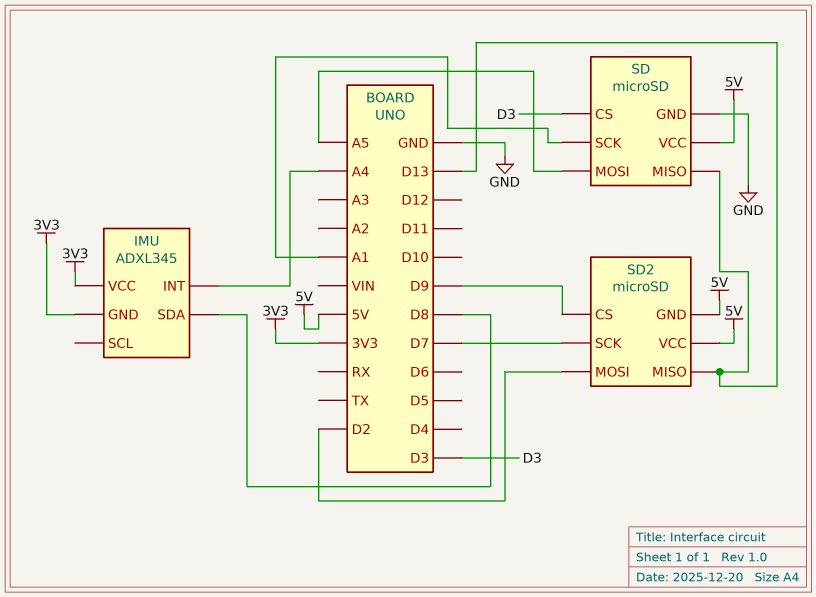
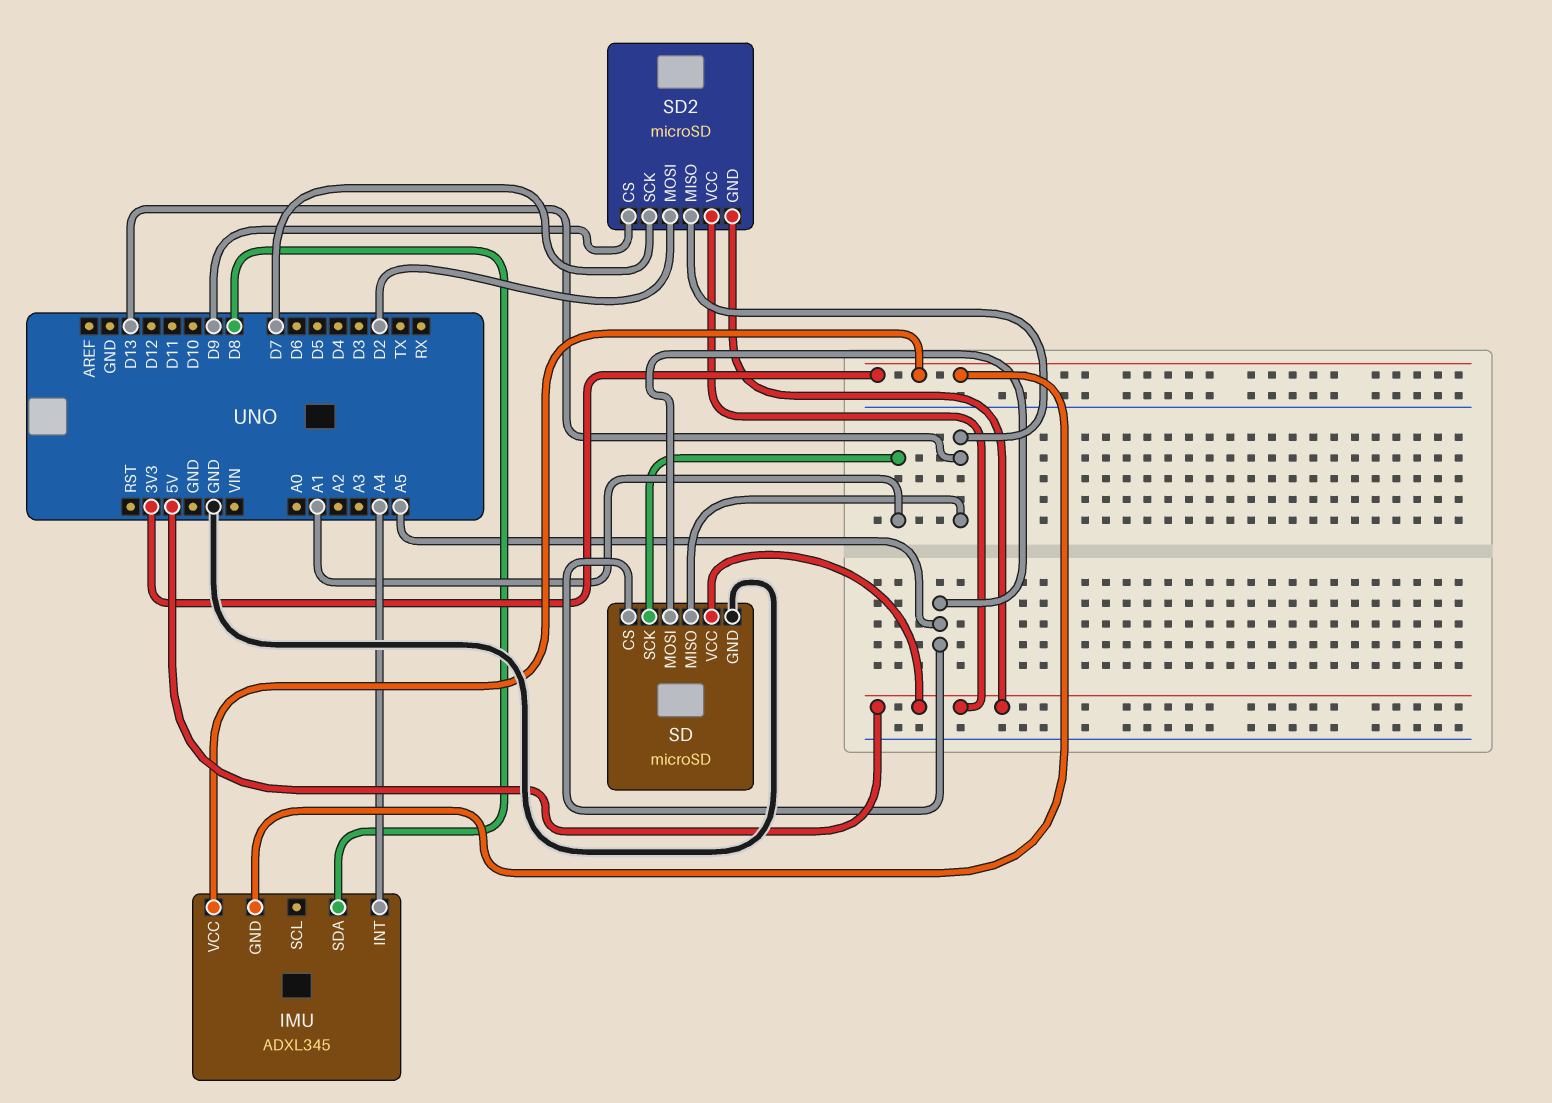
SD pin CS: D3 -> A5

